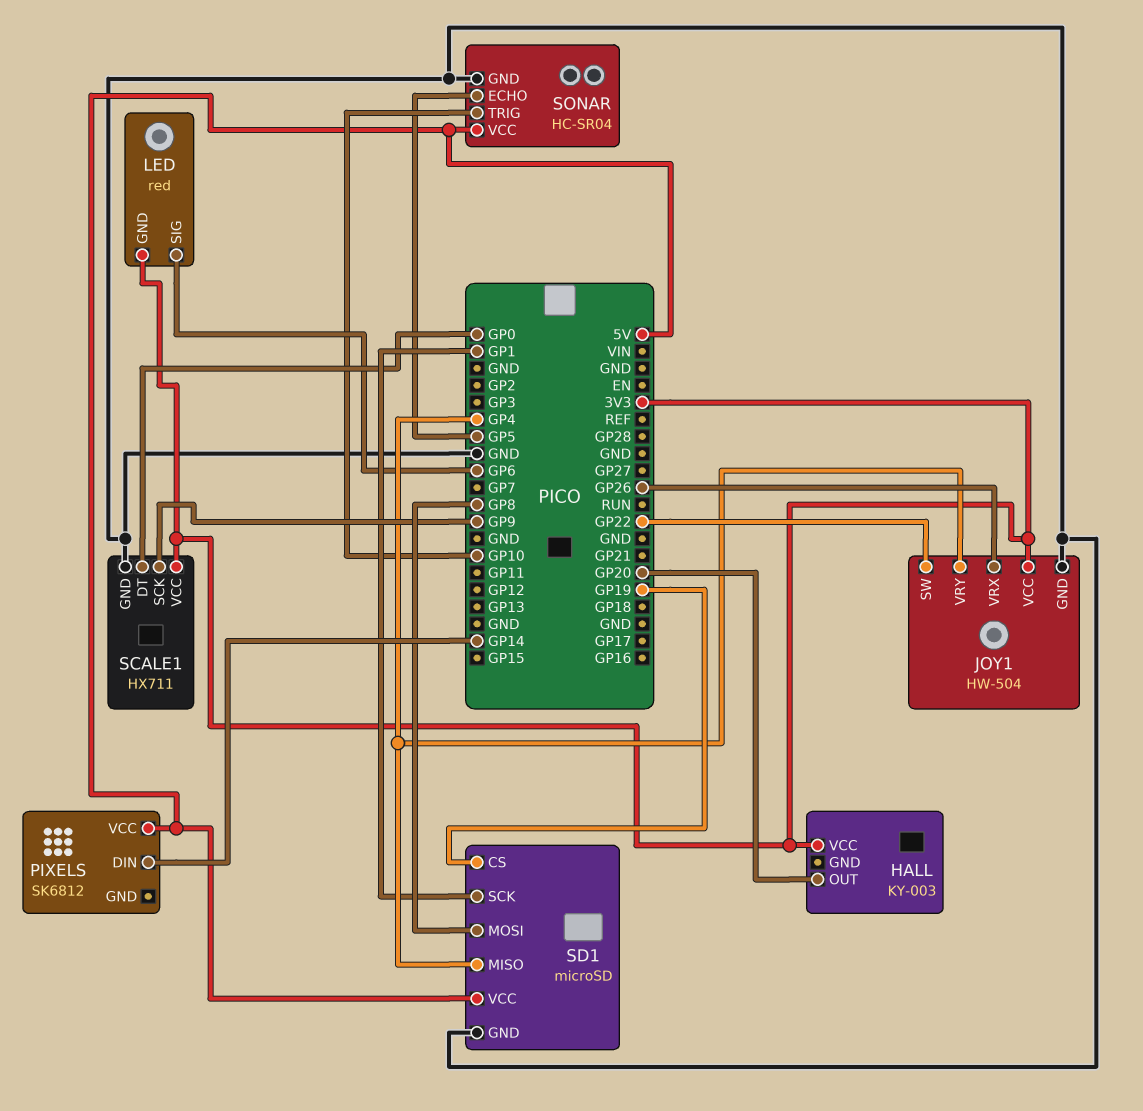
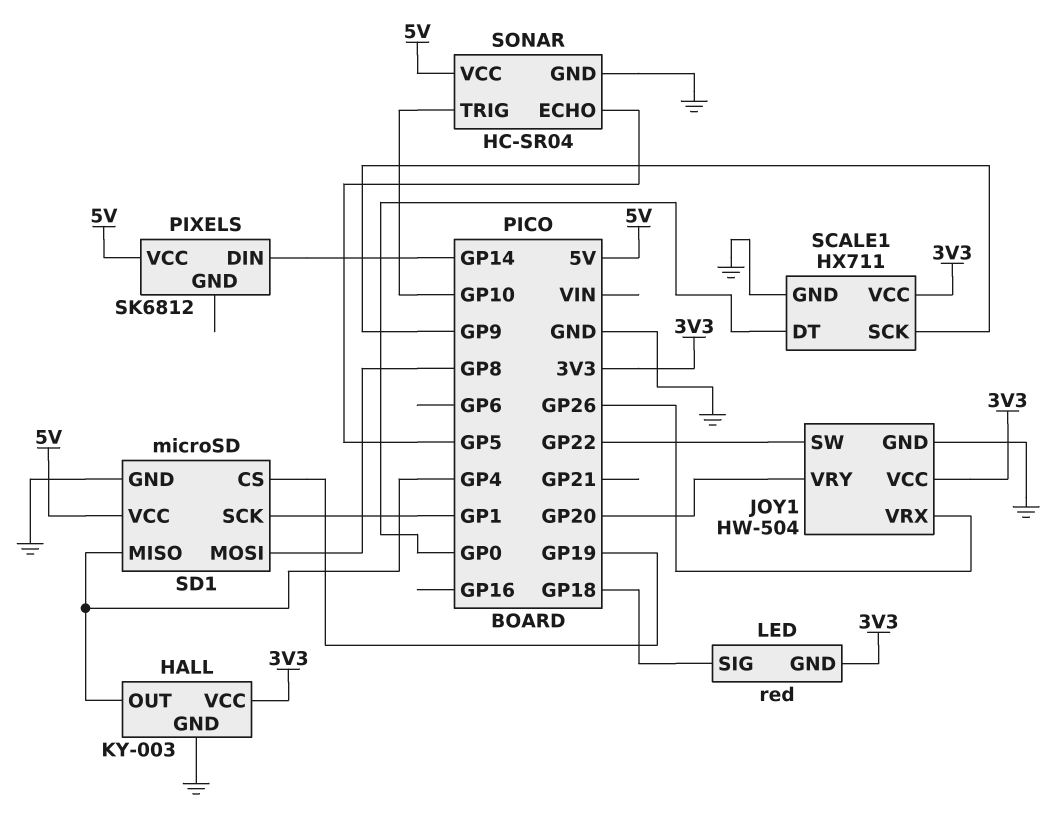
HALL pin GND: none -> GND
HALL pin OUT: GP20 -> GP4
JOY1 pin VRY: GP4 -> GP20
LED pin SIG: GP6 -> GP18

